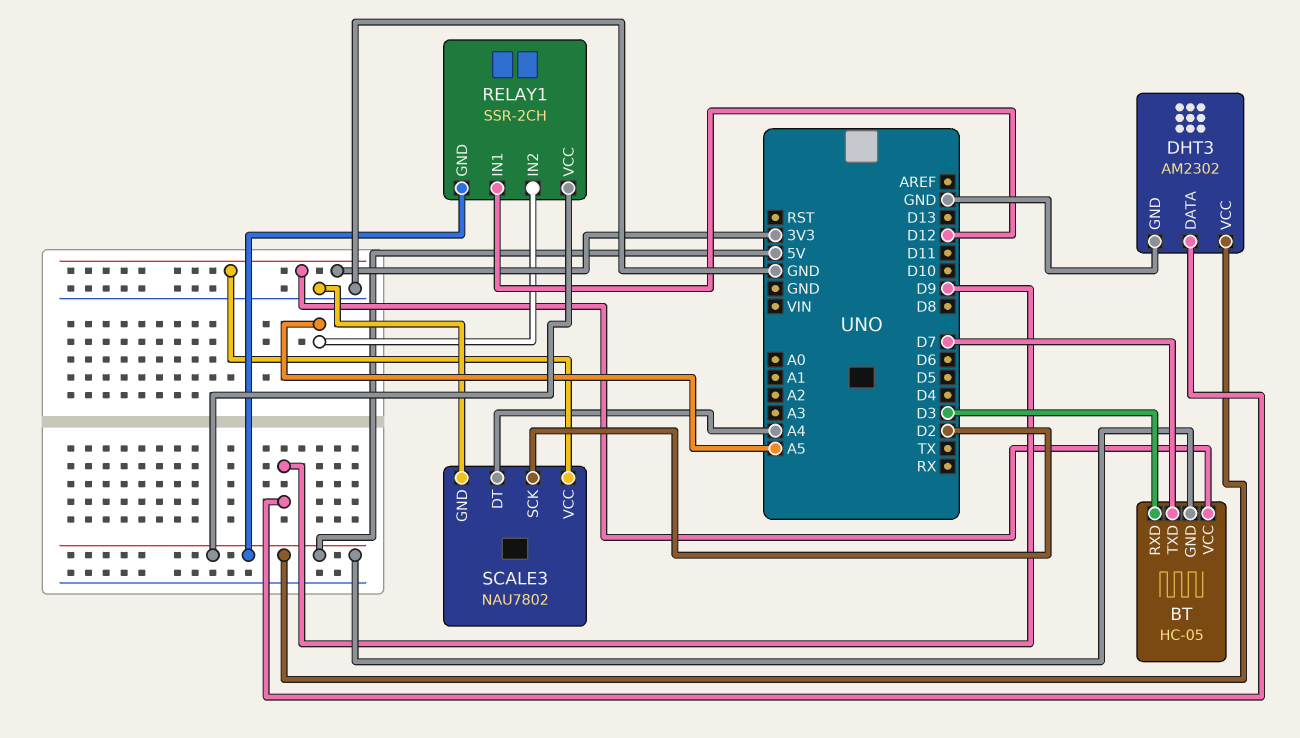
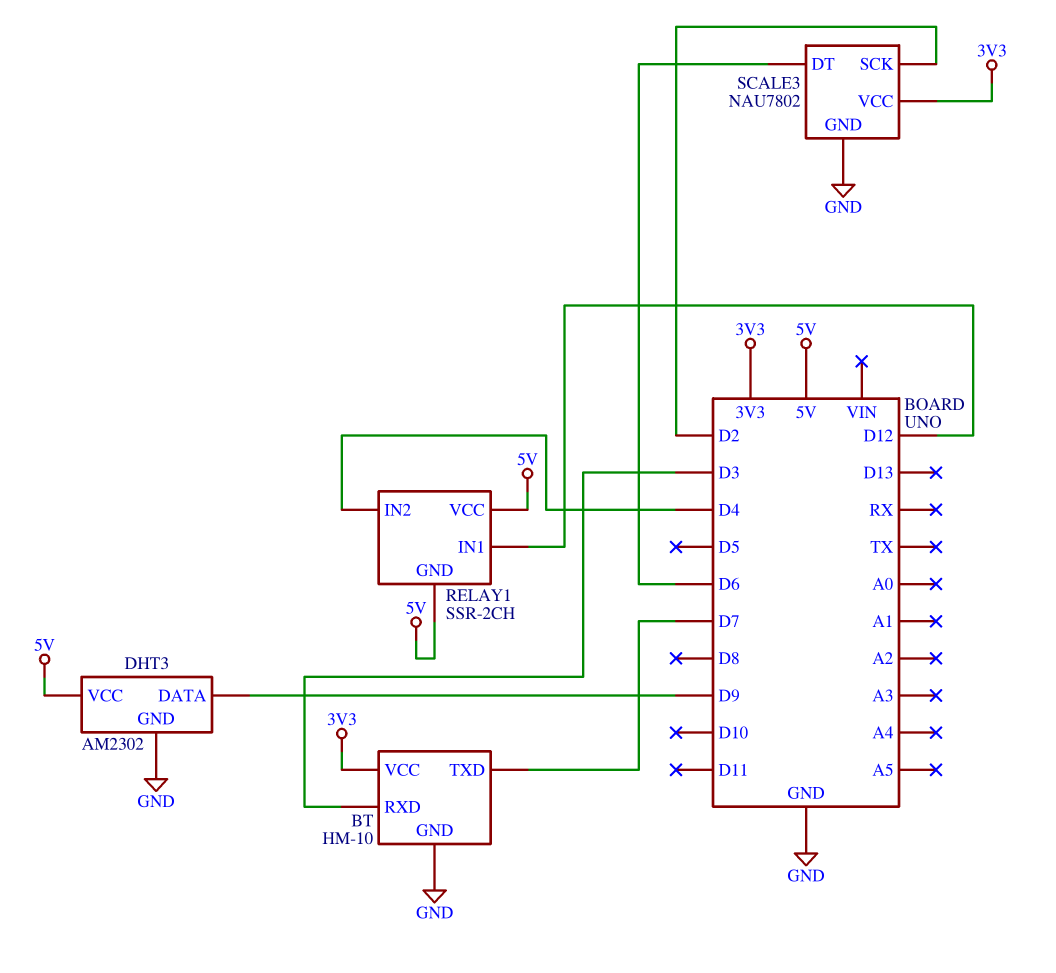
BT: HC-05 -> HM-10
BT pin GND: 5V -> GND
RELAY1 pin IN2: A5 -> D4
SCALE3 pin DT: A4 -> D6

